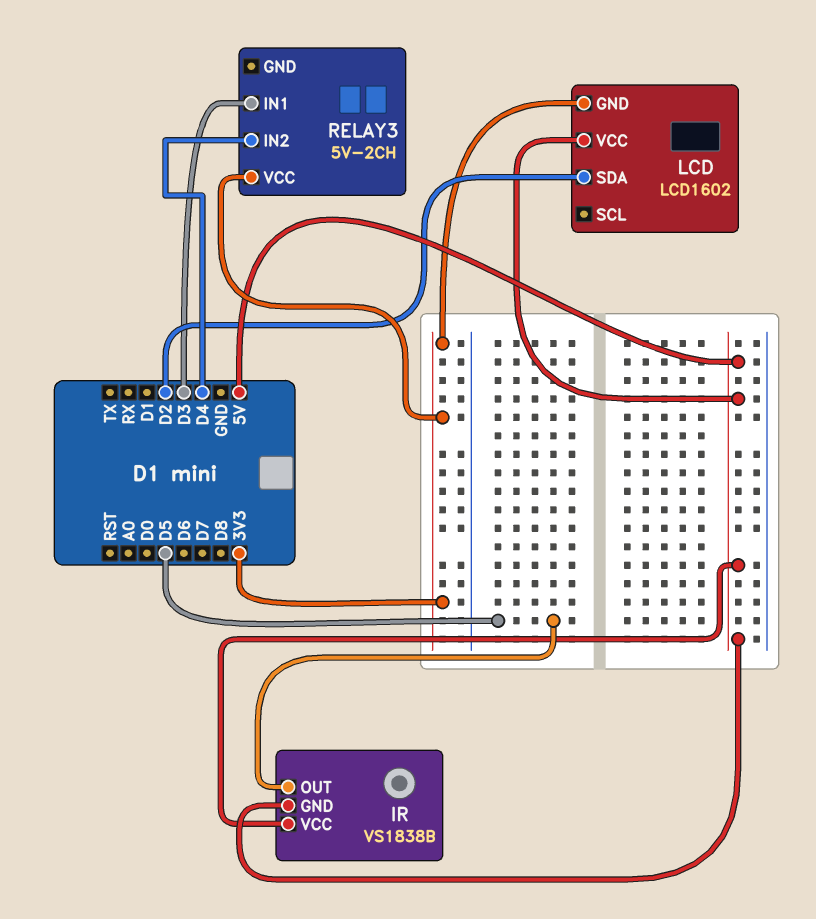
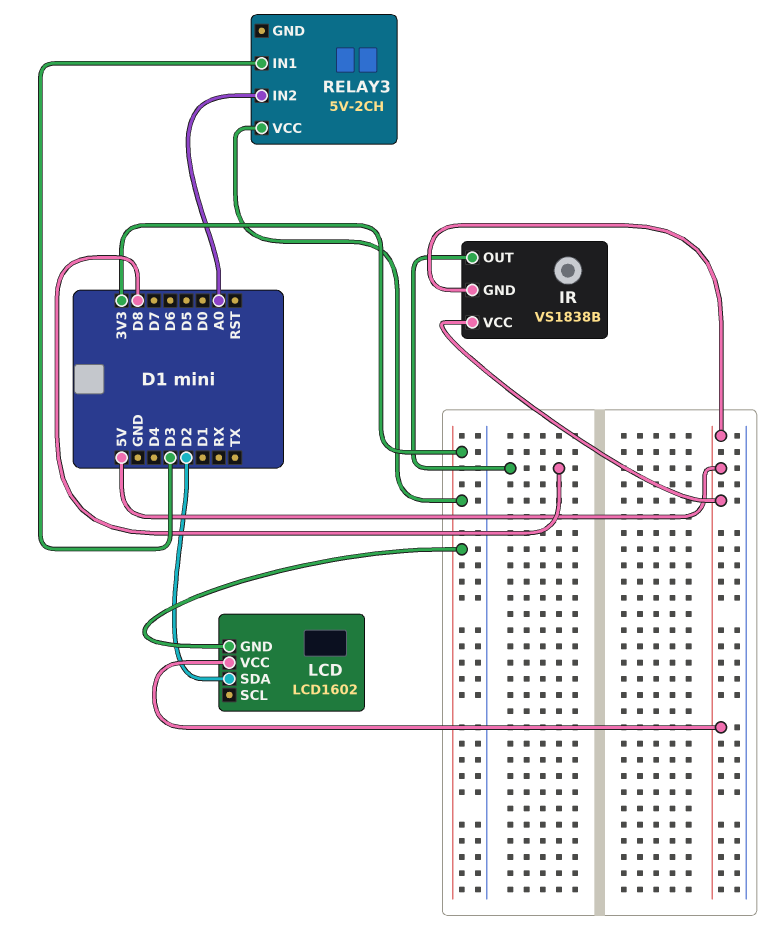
IR pin OUT: D5 -> D8
RELAY3 pin IN2: D4 -> A0

